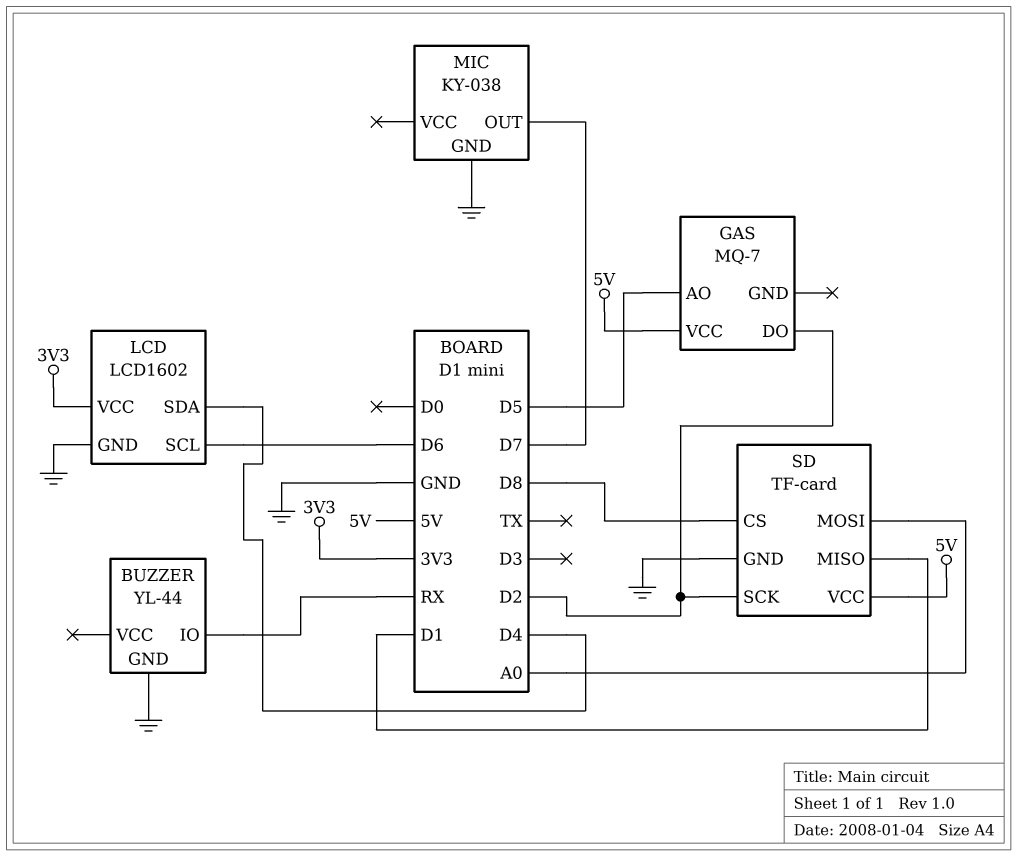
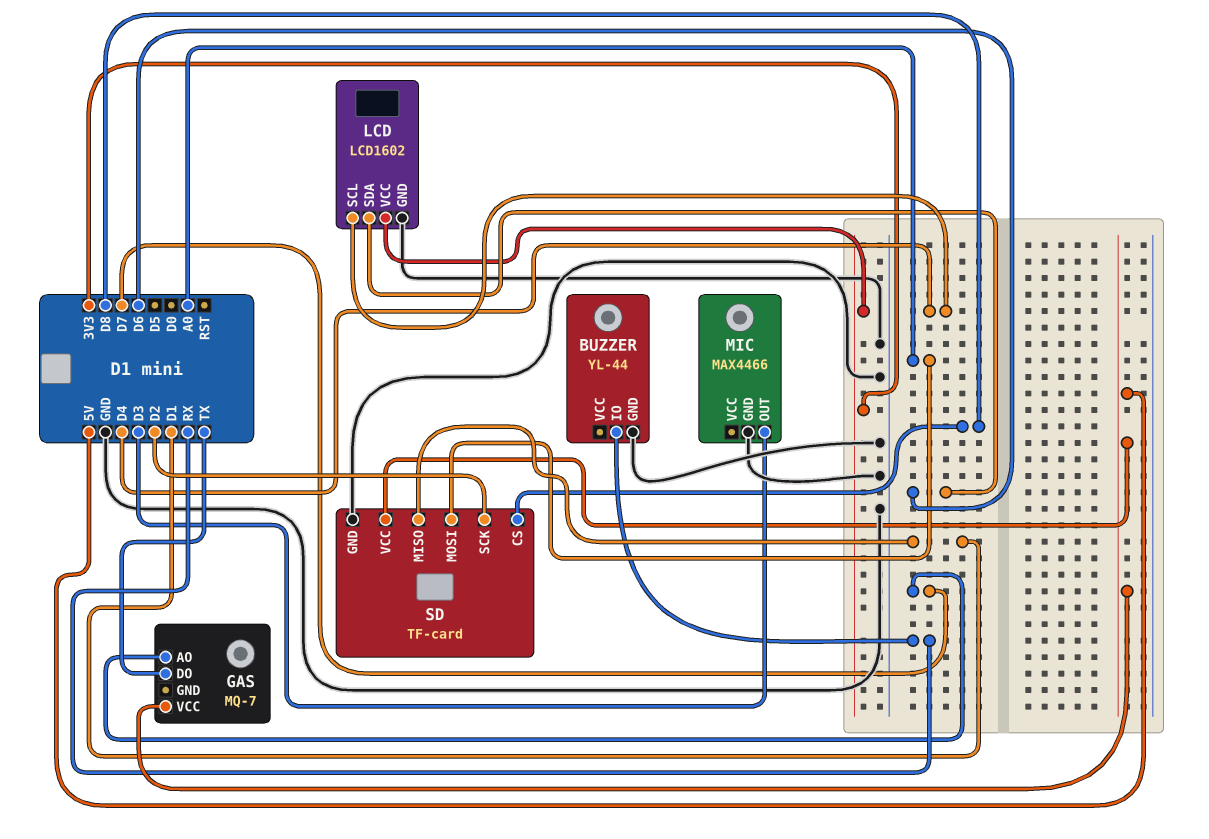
GAS pin AO: D5 -> D7
GAS pin DO: D2 -> TX
LCD pin SCL: D6 -> D4
LCD pin SDA: D4 -> D6
MIC: KY-038 -> MAX4466
MIC pin OUT: D7 -> D3

